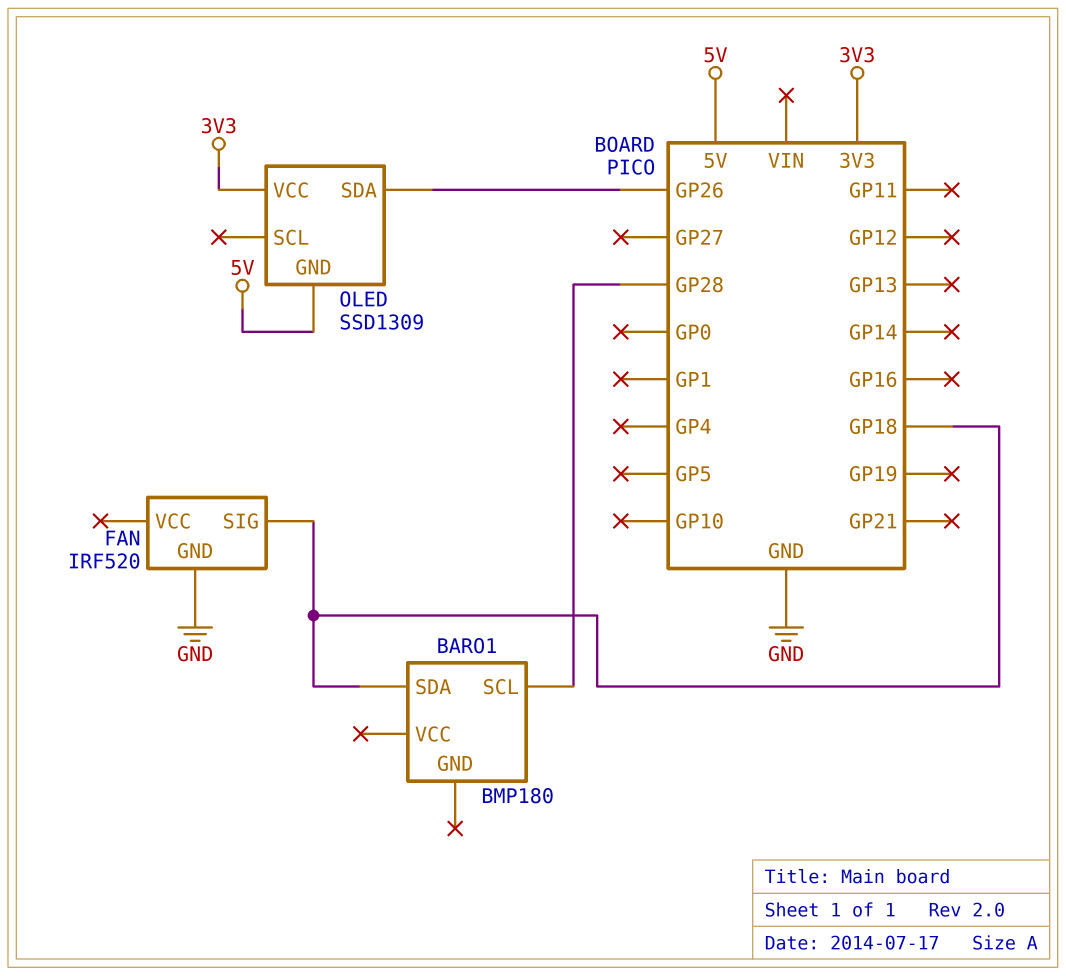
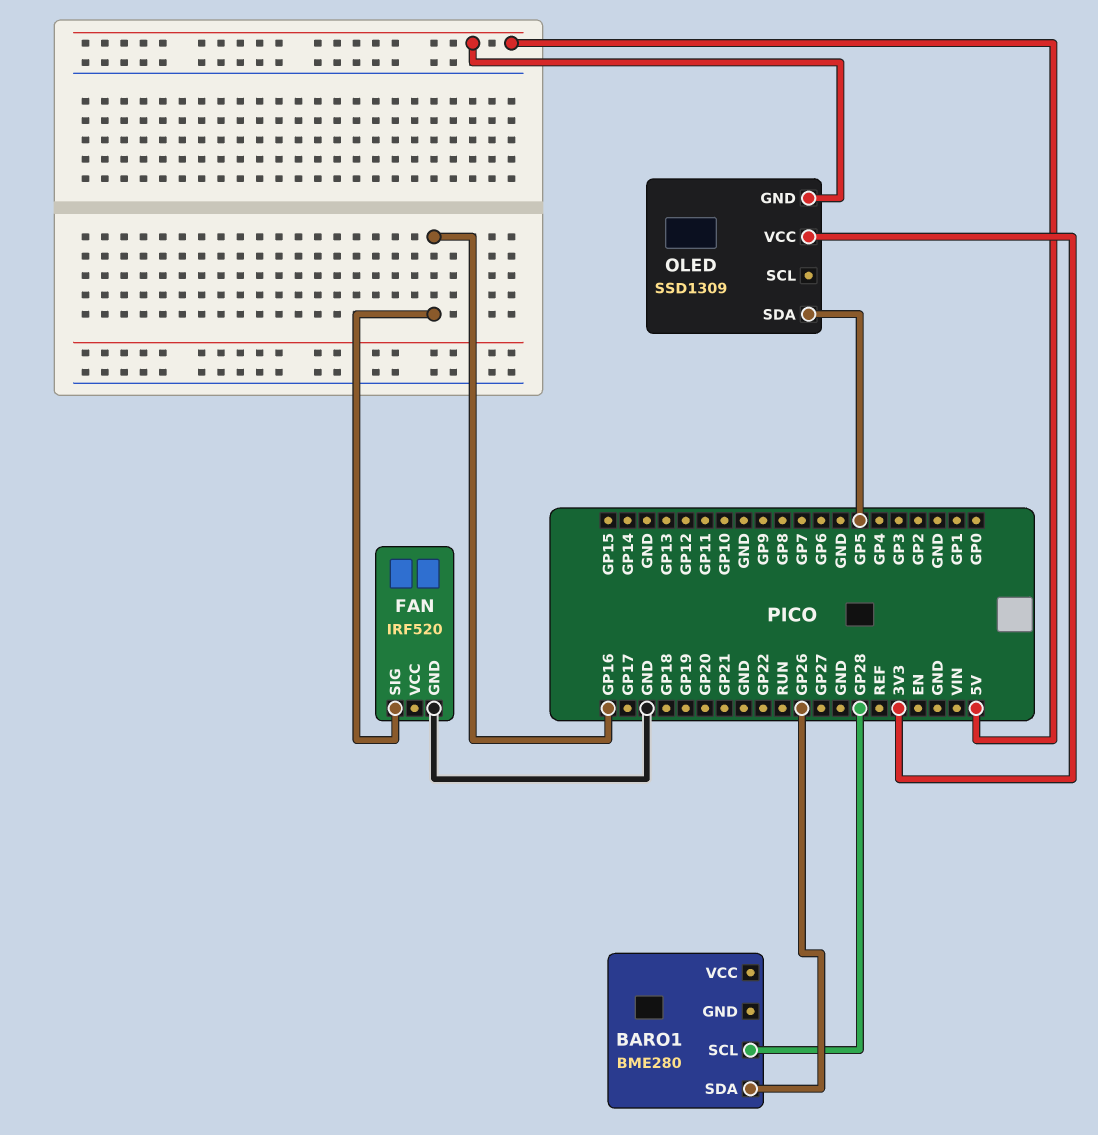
BARO1: BMP180 -> BME280
BARO1 pin SDA: GP18 -> GP26
FAN pin SIG: GP18 -> GP16
OLED pin SDA: GP26 -> GP5

